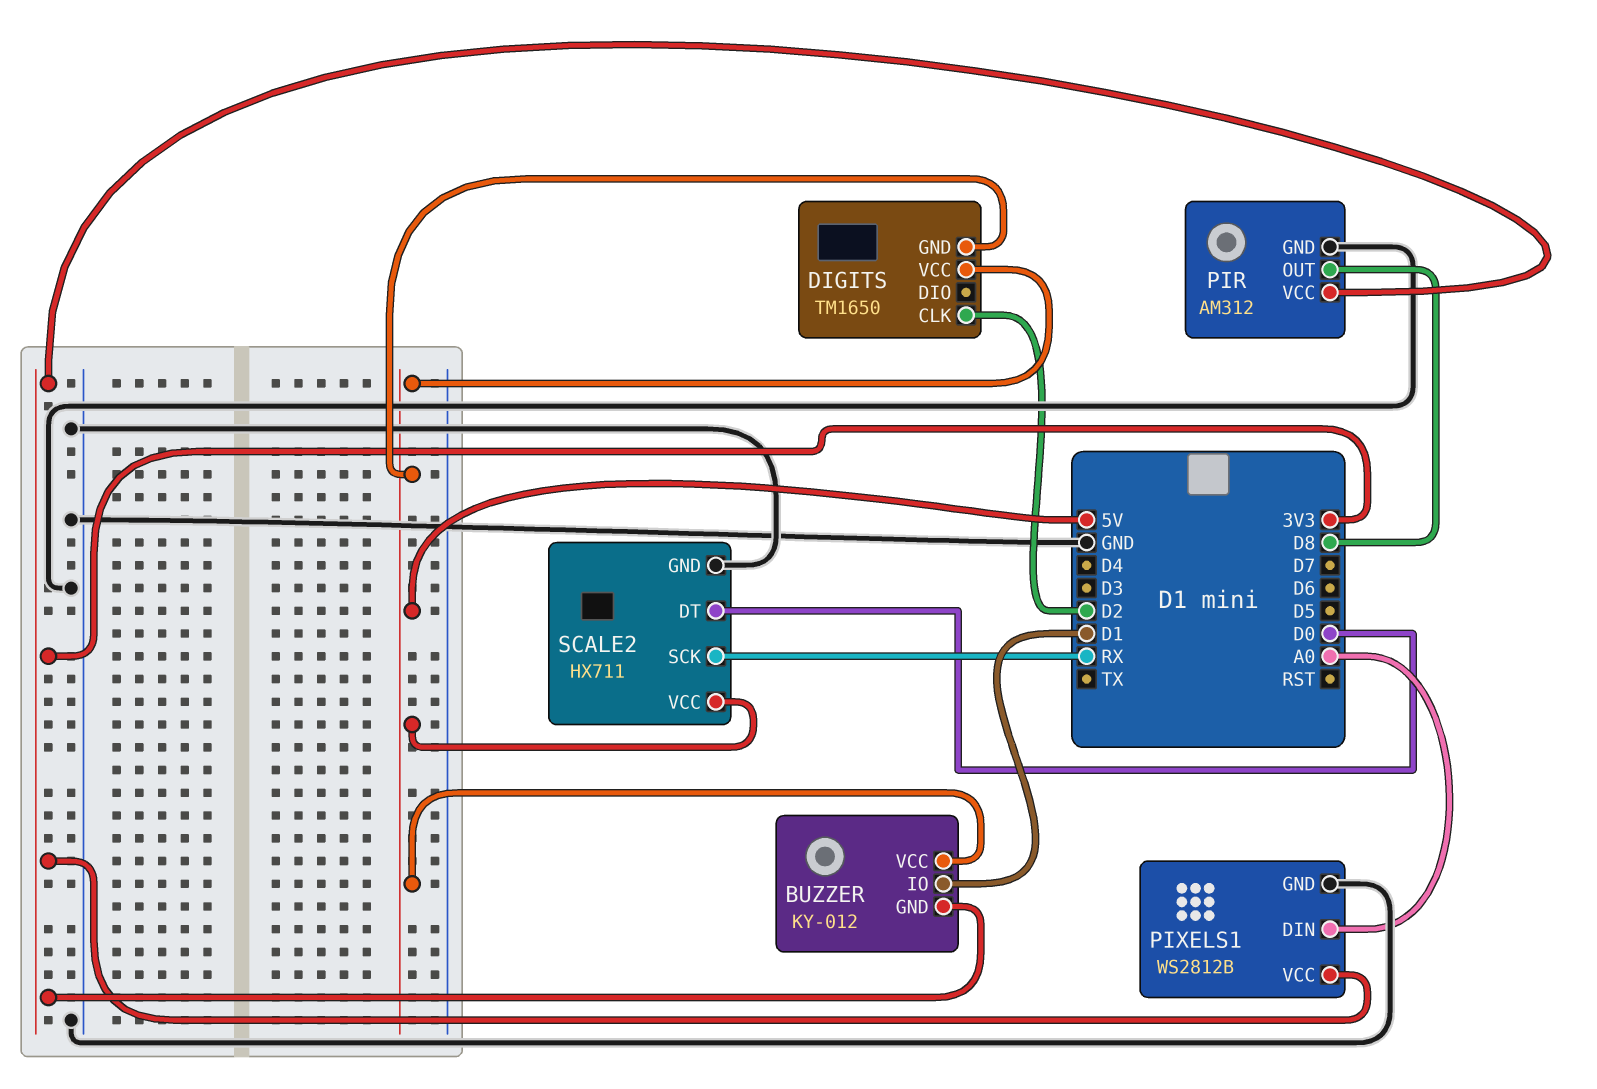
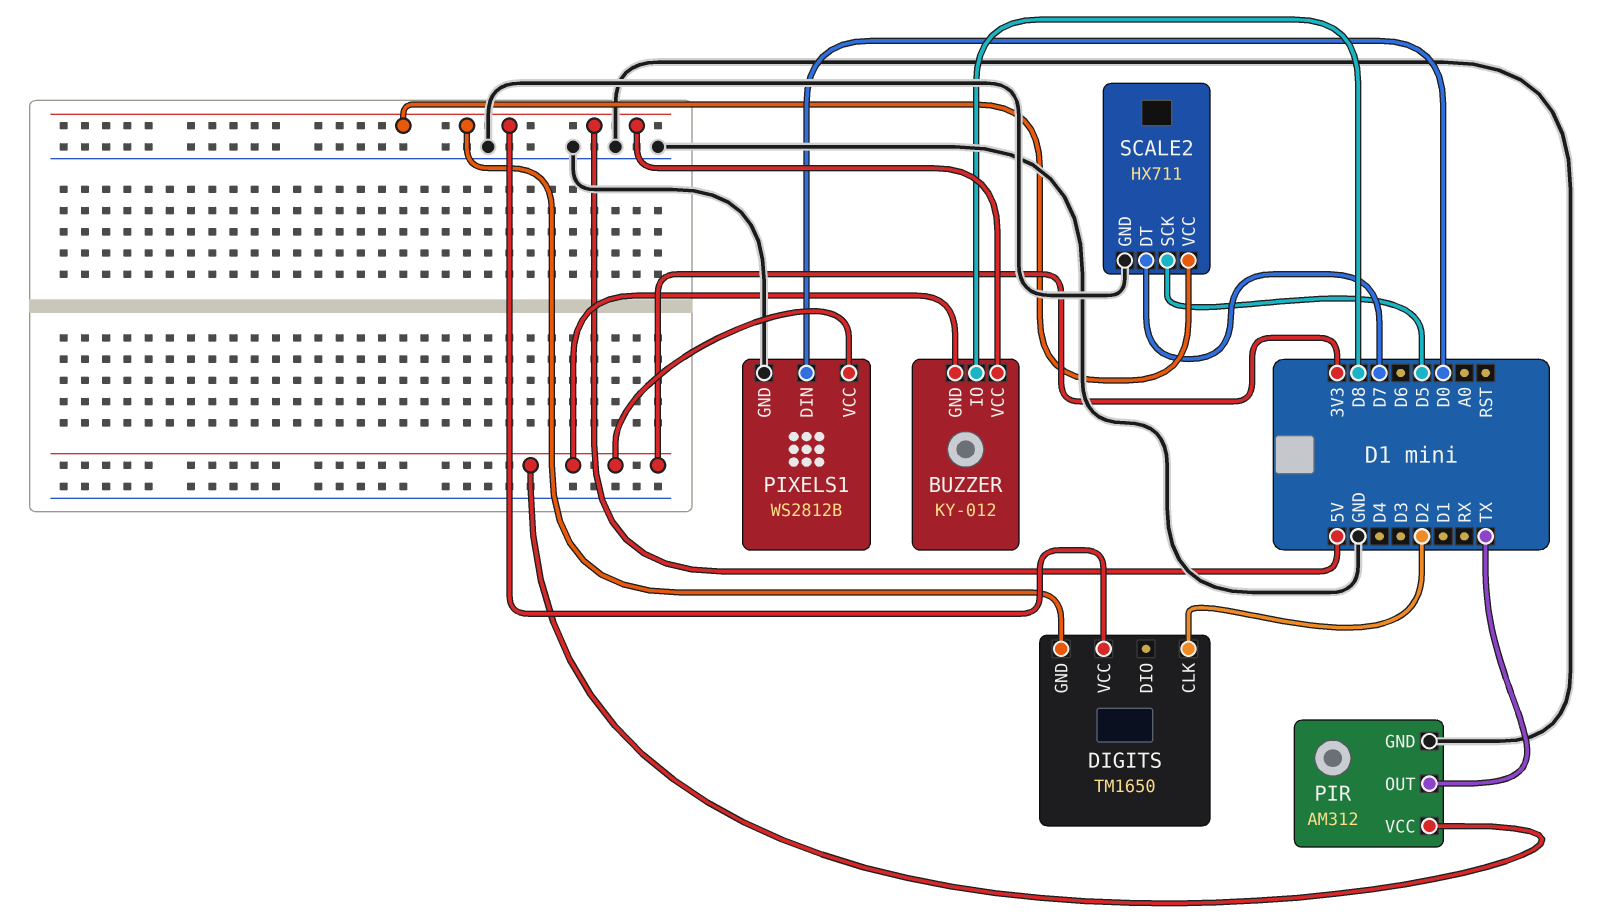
BUZZER pin IO: D1 -> D8
PIR pin OUT: D8 -> TX
PIXELS1 pin DIN: A0 -> D0
SCALE2 pin DT: D0 -> D7
SCALE2 pin SCK: RX -> D5

